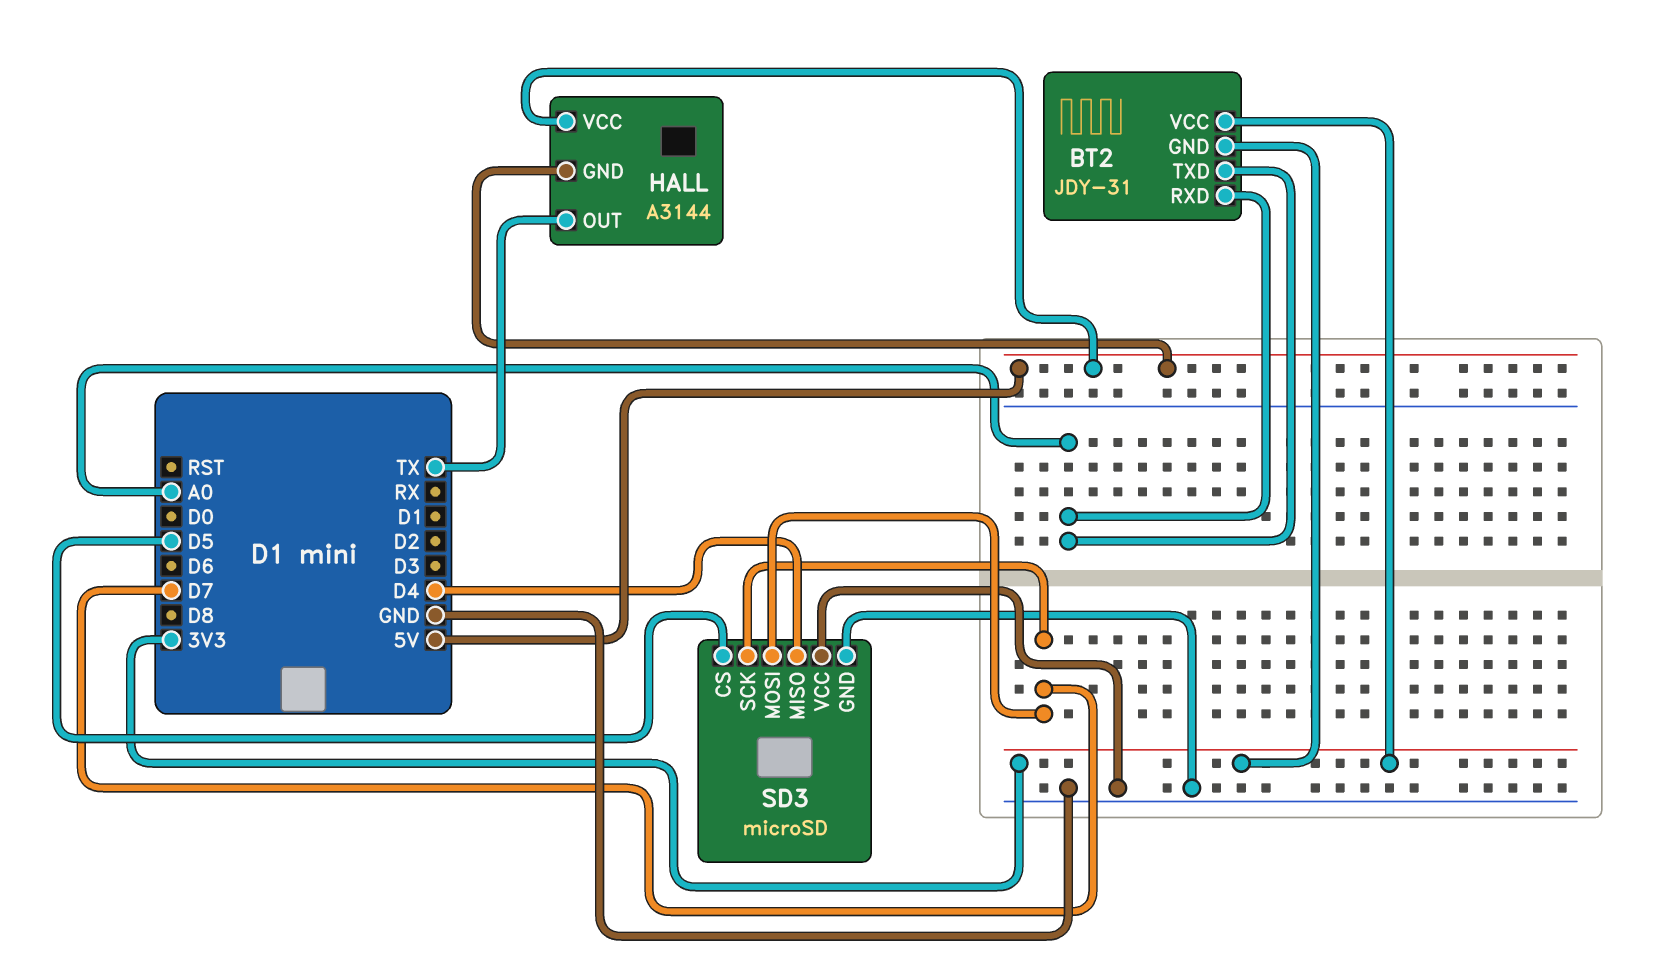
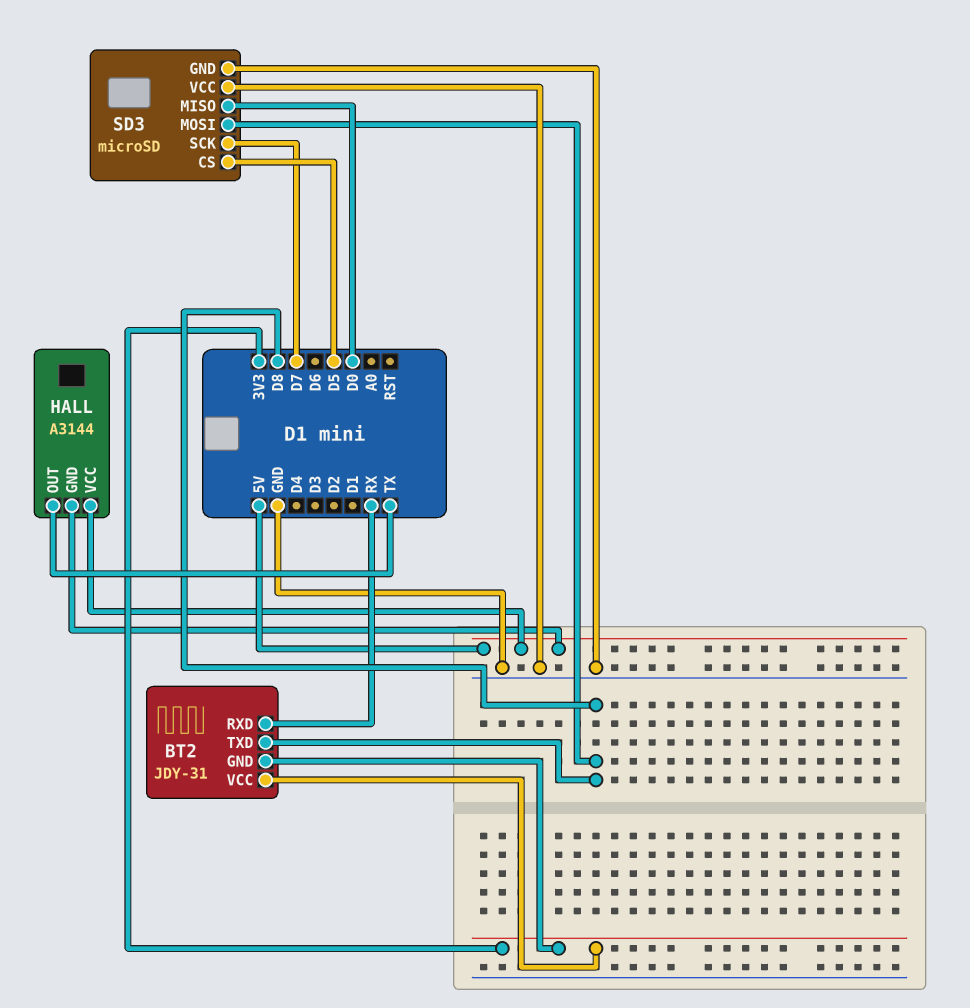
BT2 pin RXD: A0 -> RX
BT2 pin TXD: A0 -> D8
SD3 pin MISO: D4 -> D0
SD3 pin MOSI: D7 -> D8

